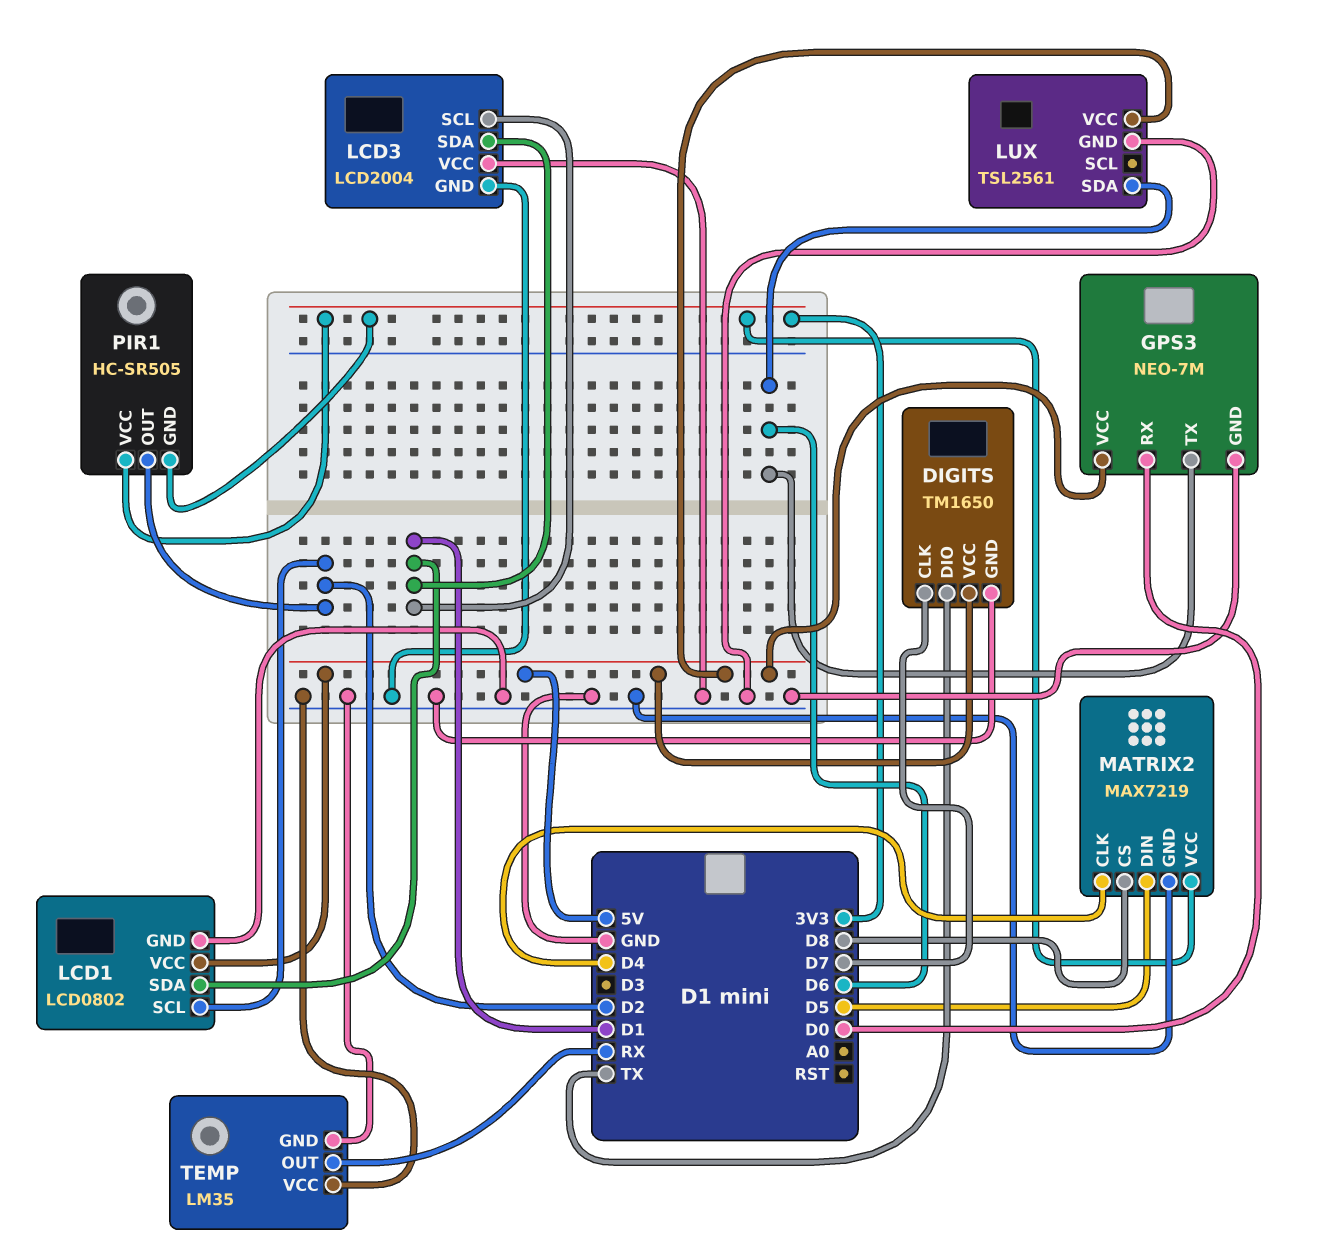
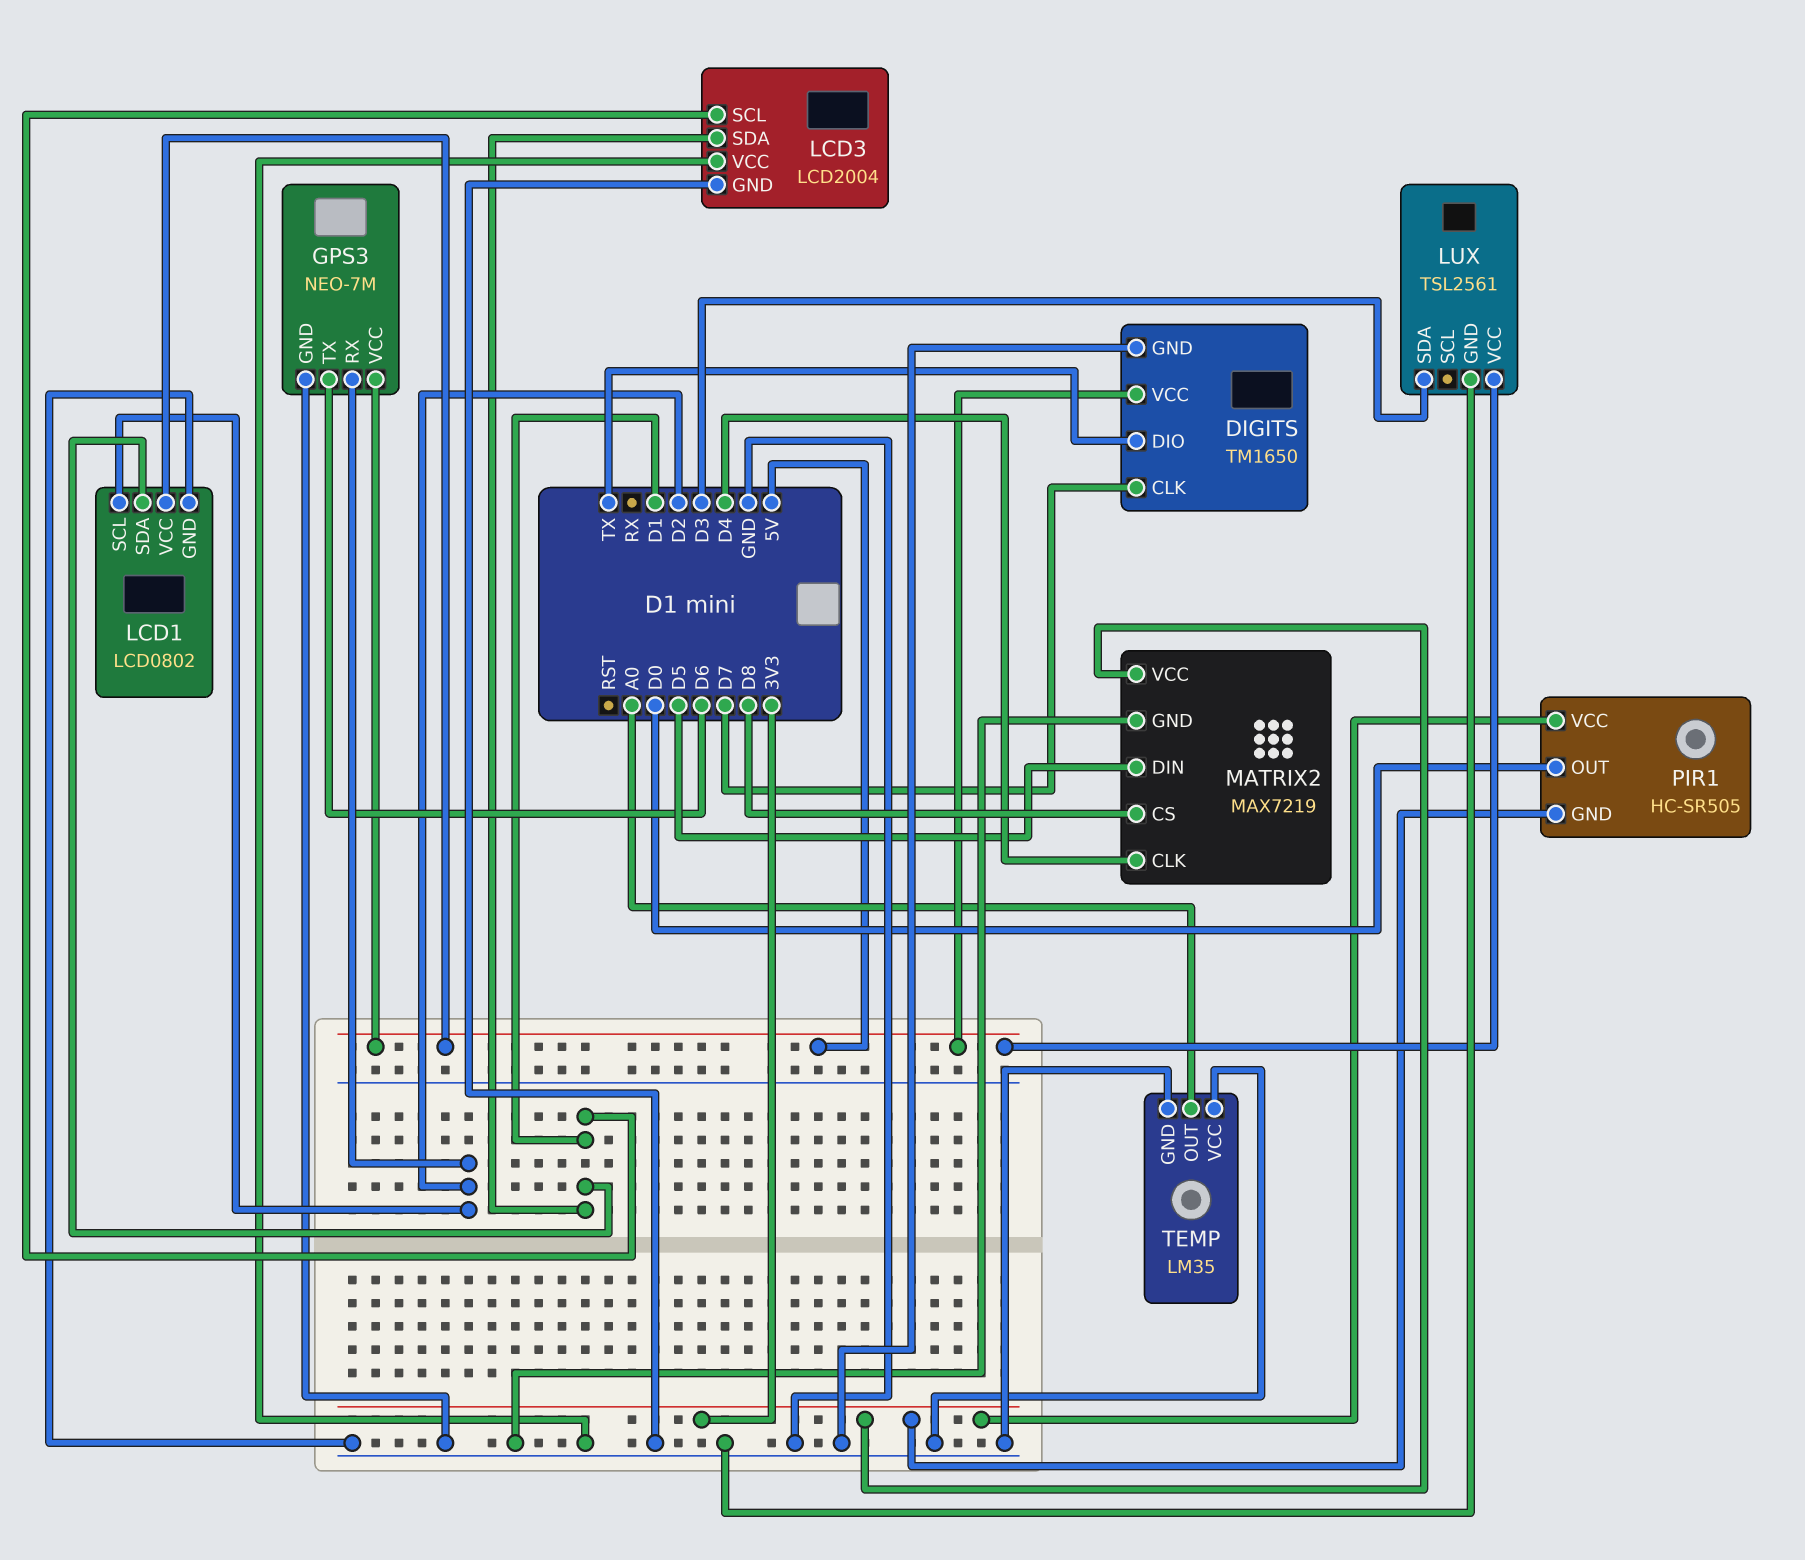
GPS3 pin RX: D0 -> D2
LUX pin SDA: D6 -> D3
PIR1 pin OUT: D2 -> D0
TEMP pin OUT: RX -> A0

